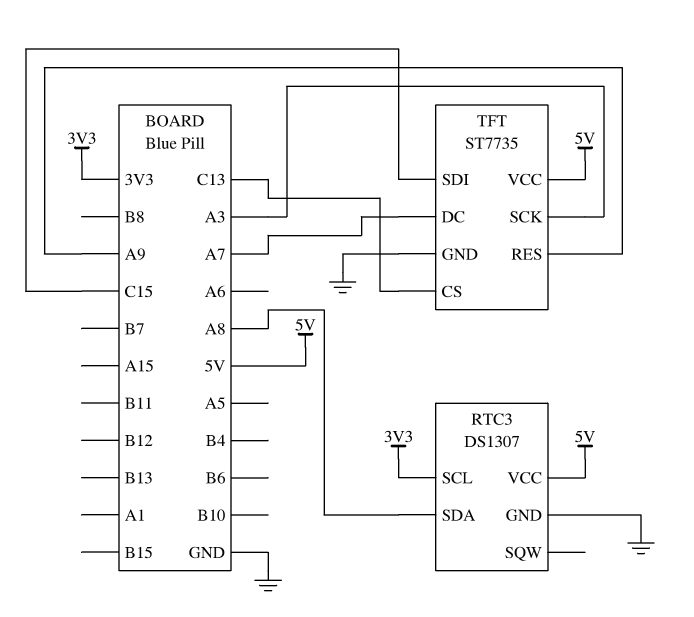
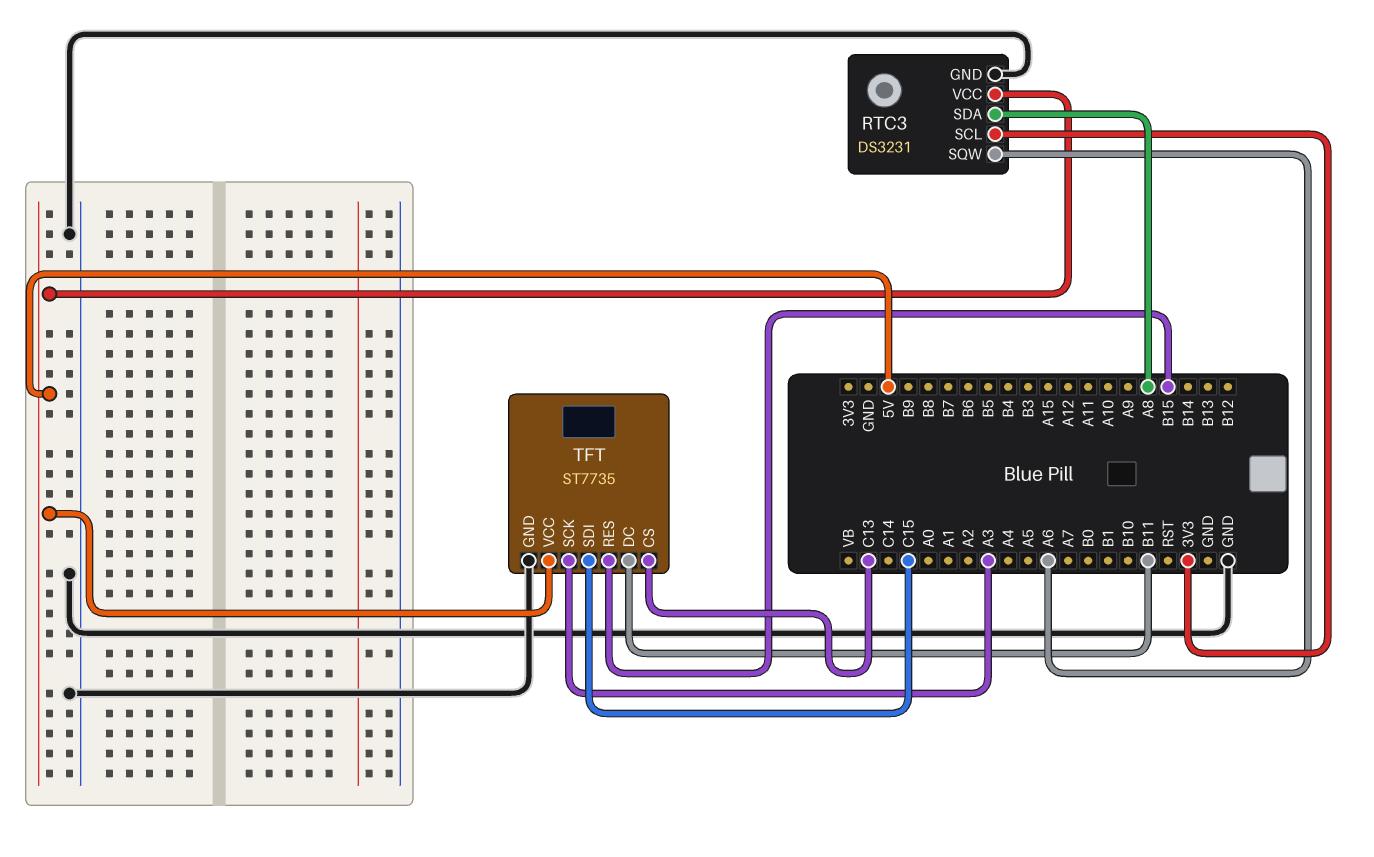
RTC3: DS1307 -> DS3231
RTC3 pin SQW: none -> A6
TFT pin DC: A7 -> B11
TFT pin RES: A9 -> B15

